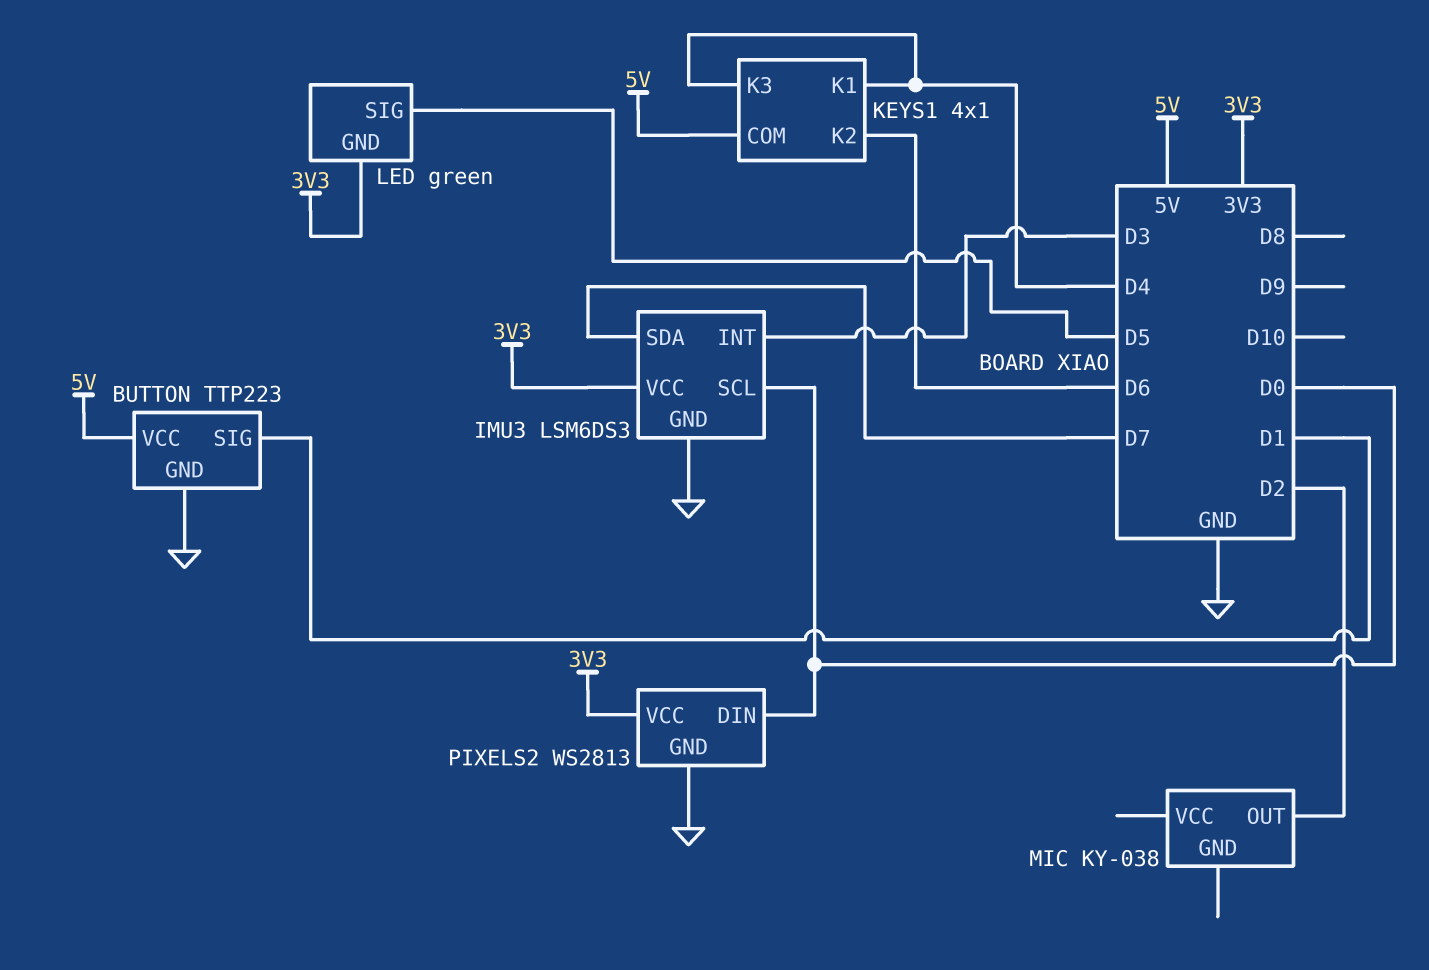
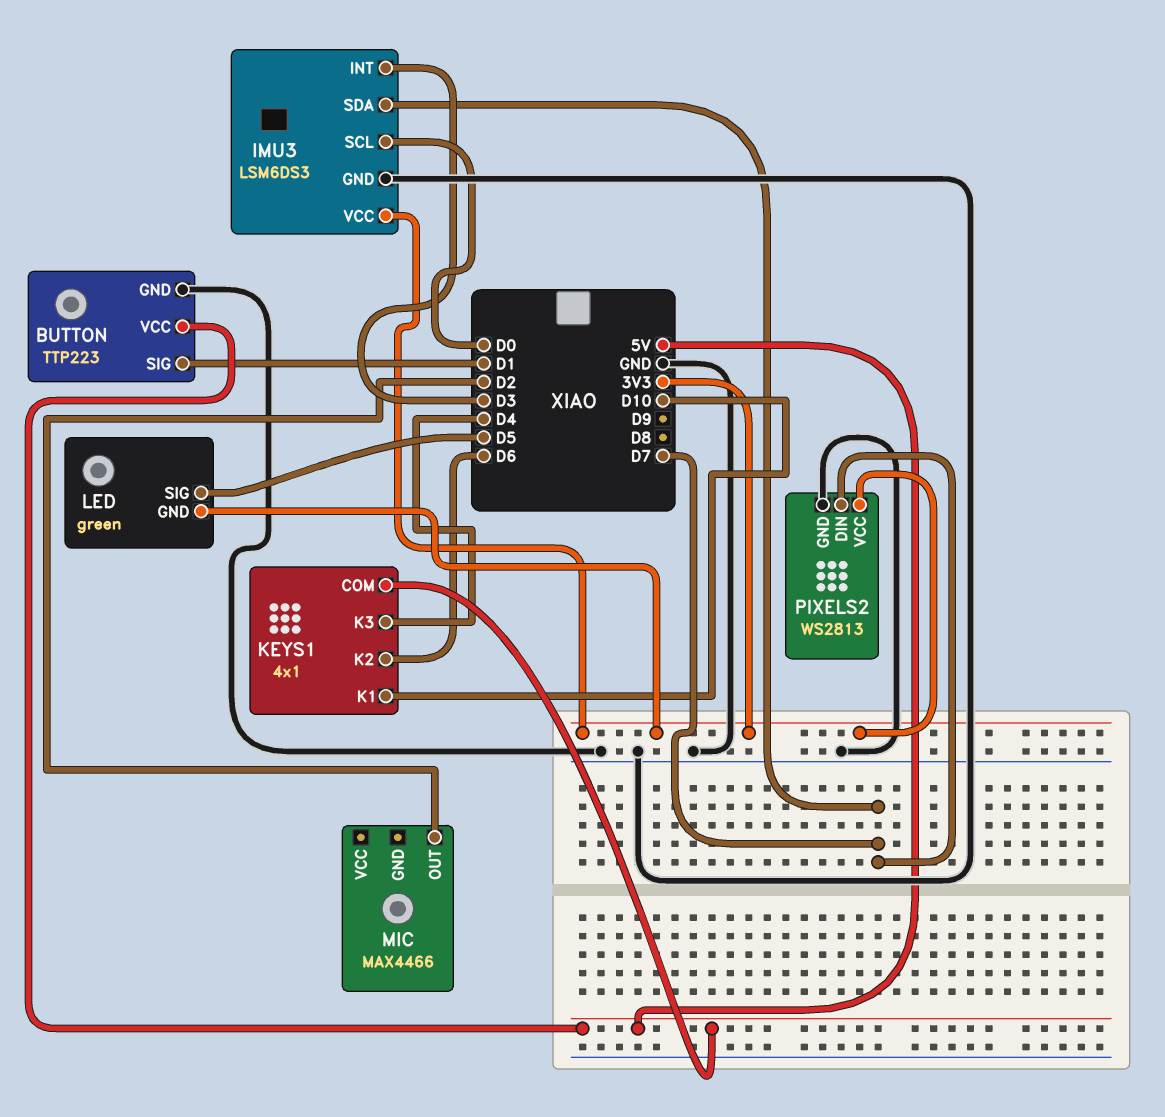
KEYS1 pin K1: D4 -> D10
MIC: KY-038 -> MAX4466
PIXELS2 pin DIN: D0 -> D7

